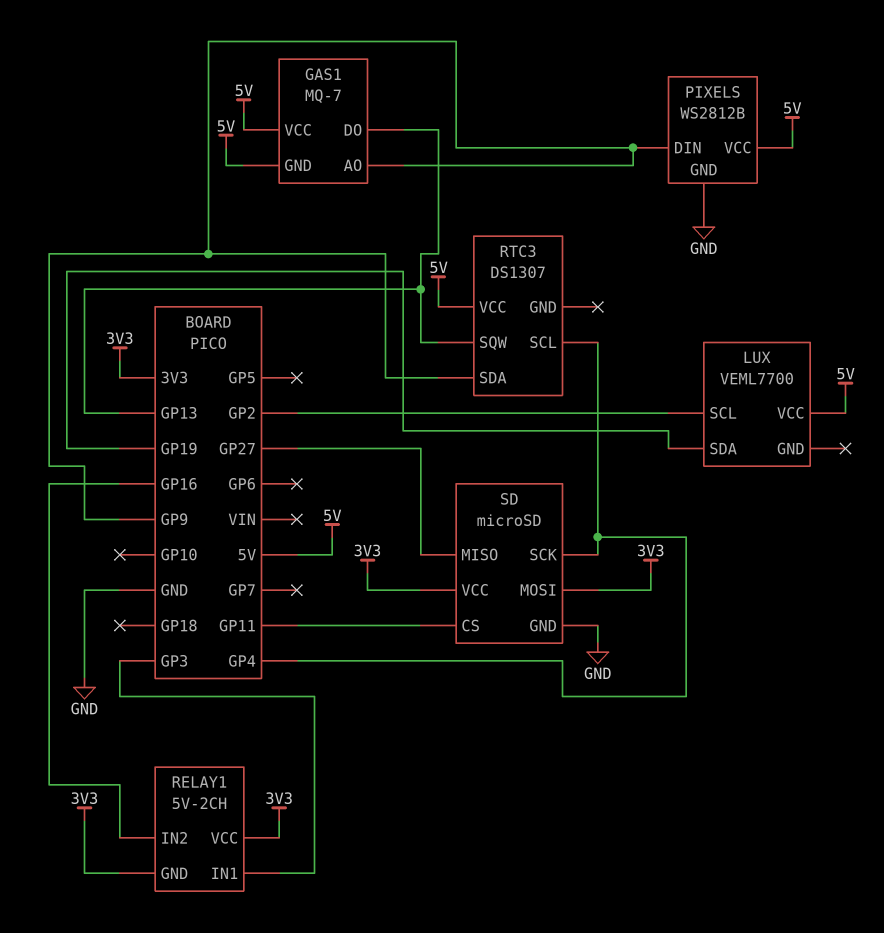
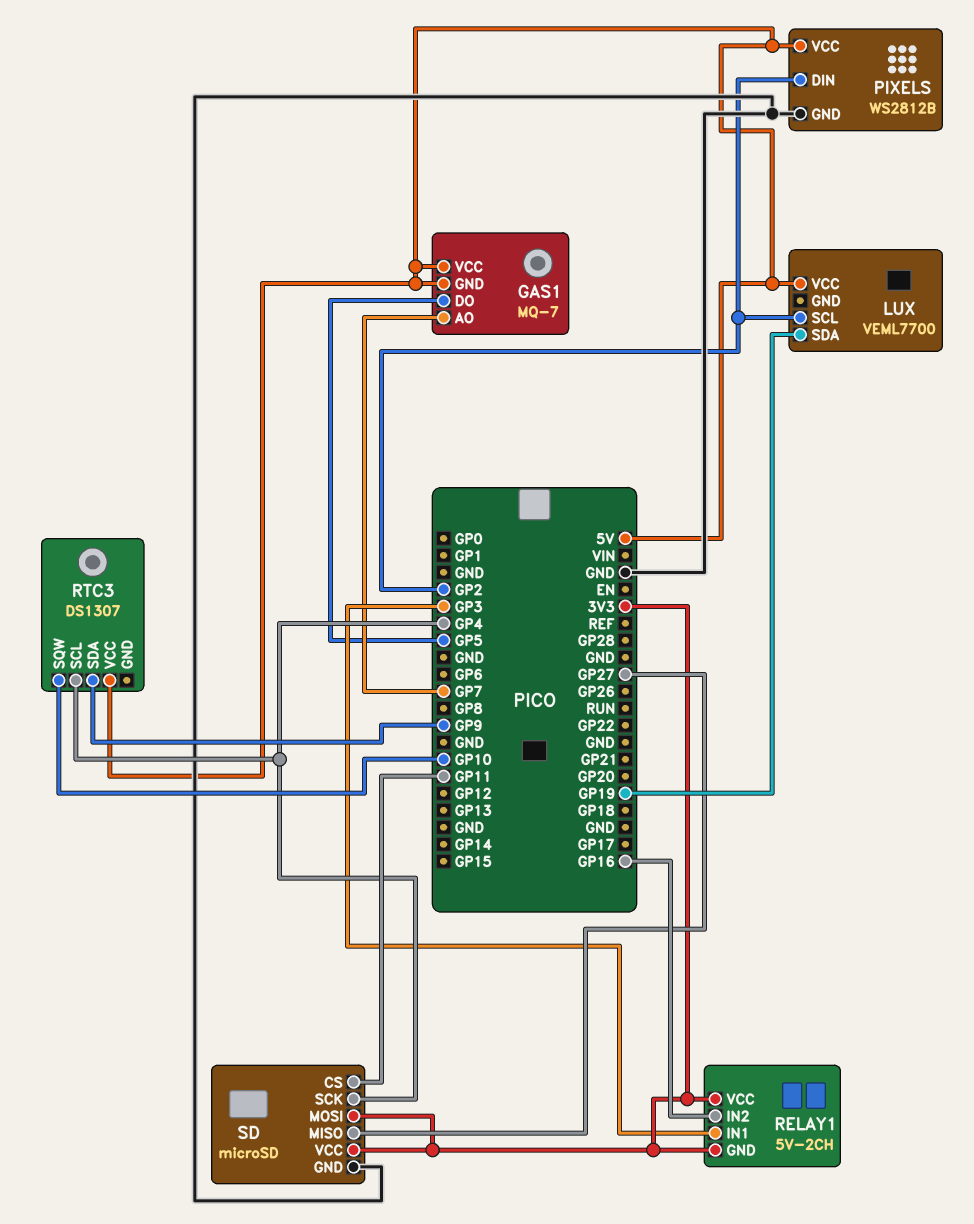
GAS1 pin AO: GP9 -> GP7
GAS1 pin DO: GP13 -> GP5
PIXELS pin DIN: GP9 -> GP2
RTC3 pin SQW: GP13 -> GP10

